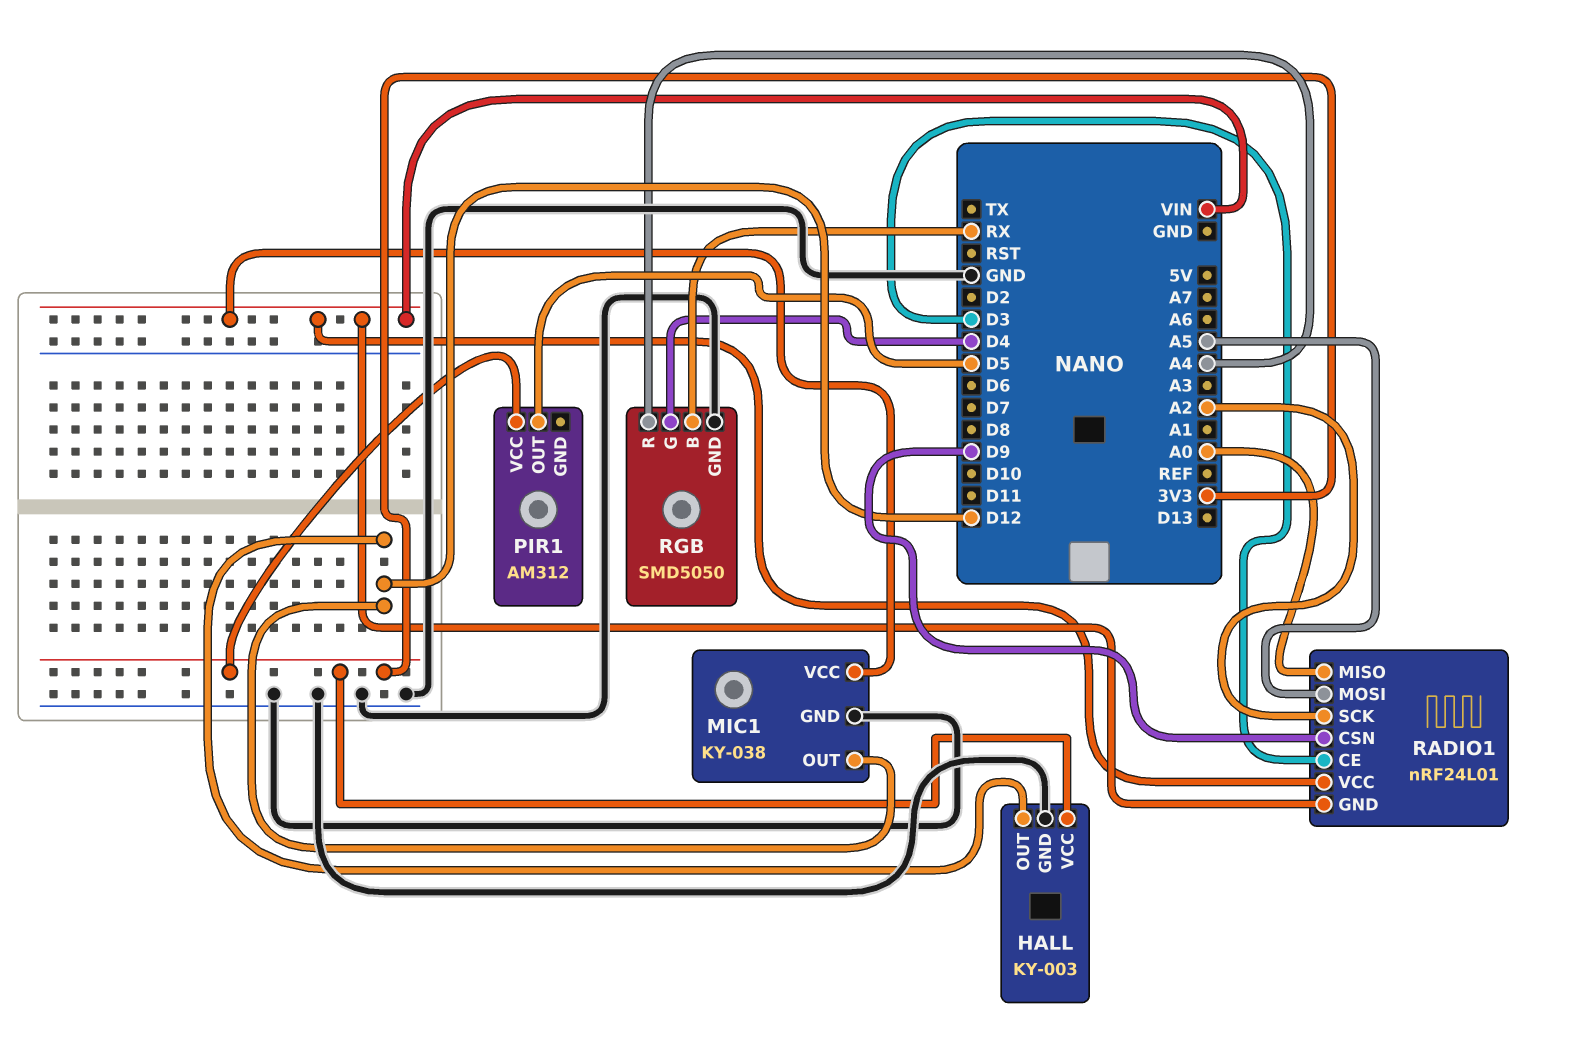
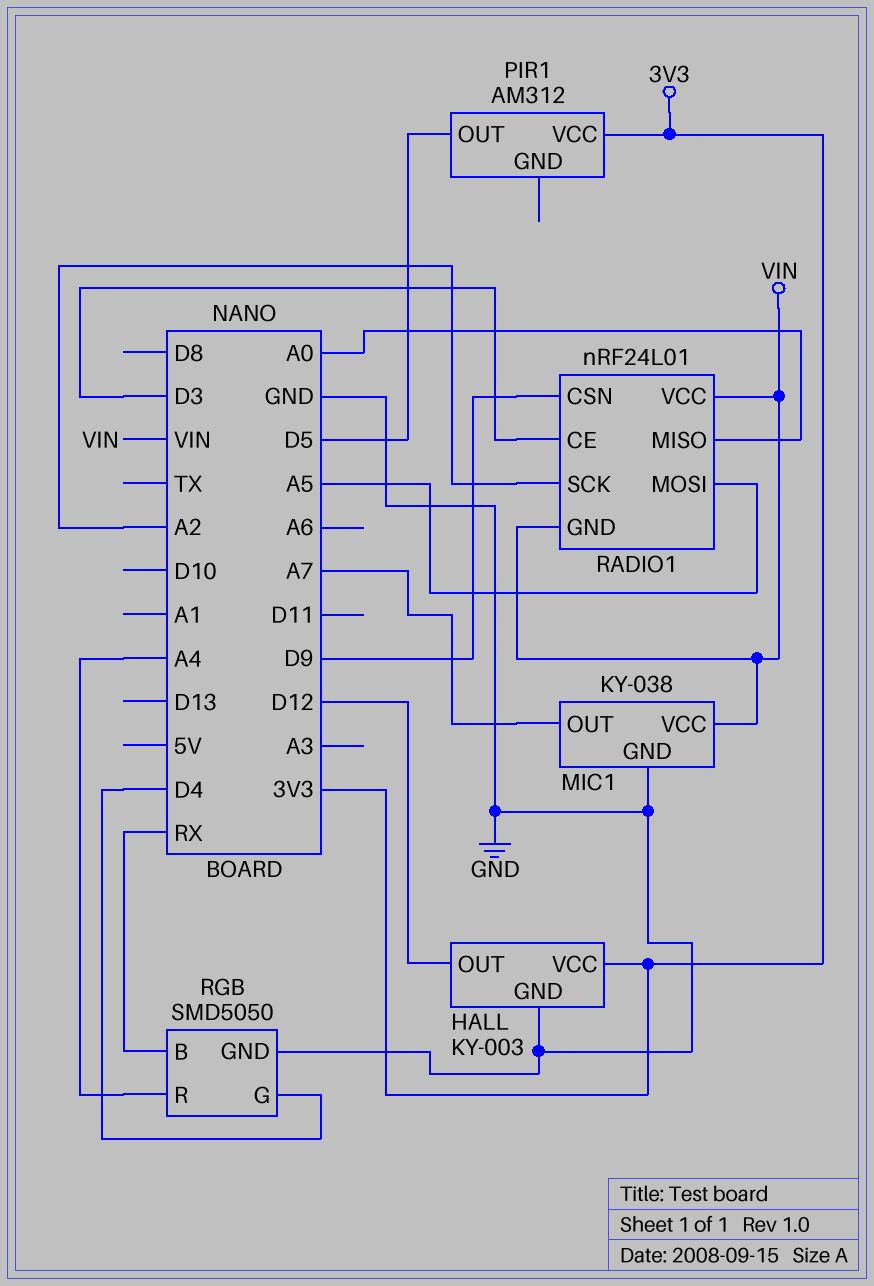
MIC1 pin OUT: D12 -> A7

